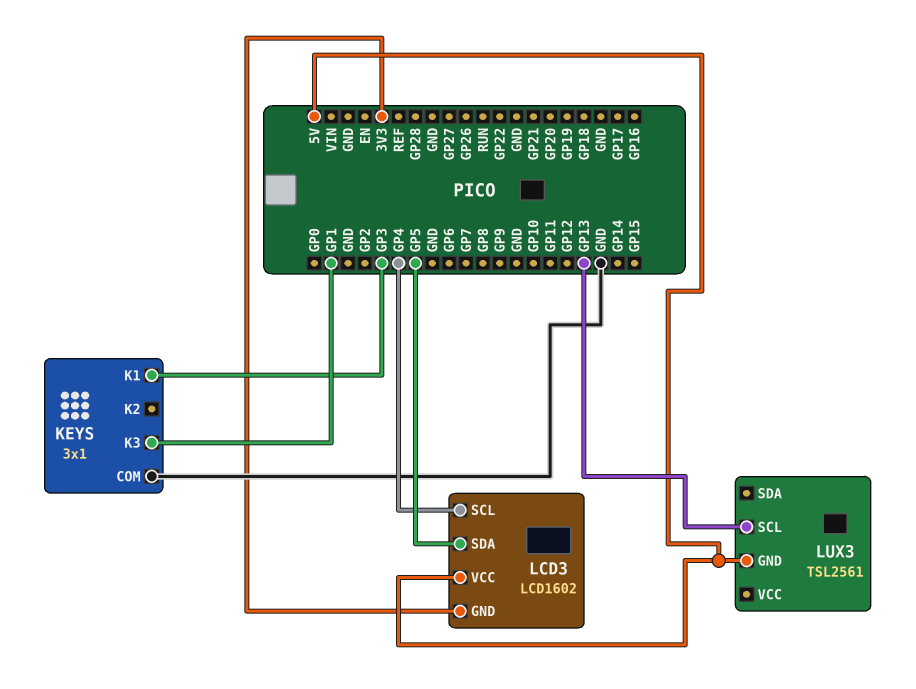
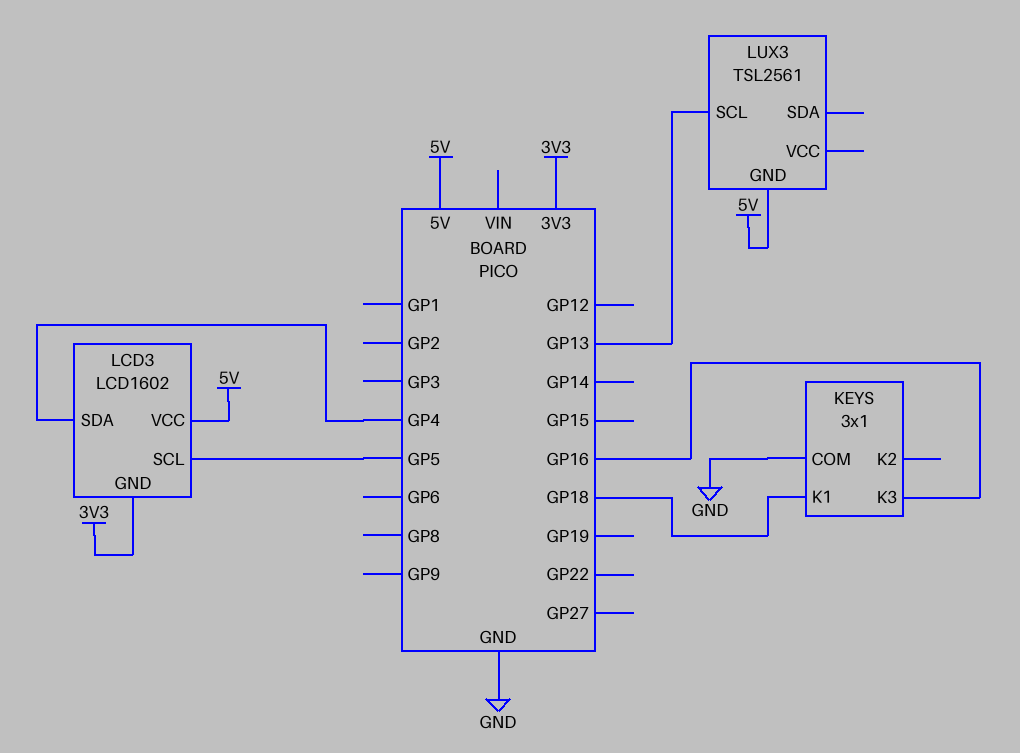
KEYS pin K1: GP3 -> GP18
KEYS pin K3: GP1 -> GP16
LCD3 pin SCL: GP4 -> GP5
LCD3 pin SDA: GP5 -> GP4

